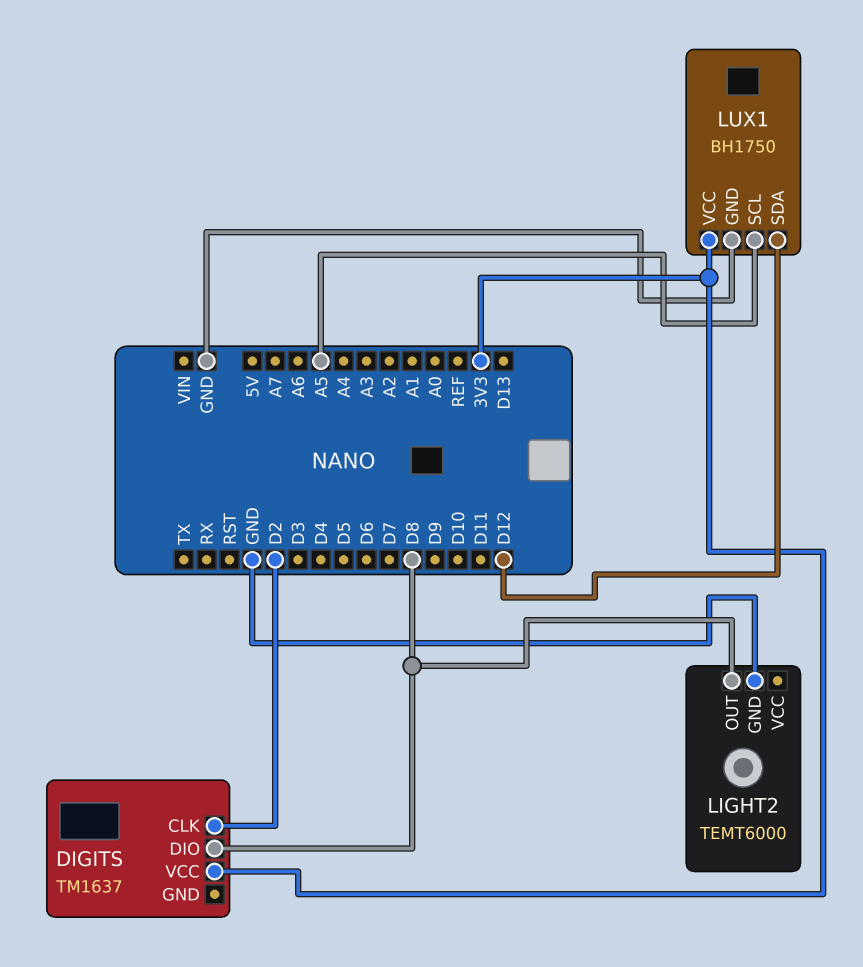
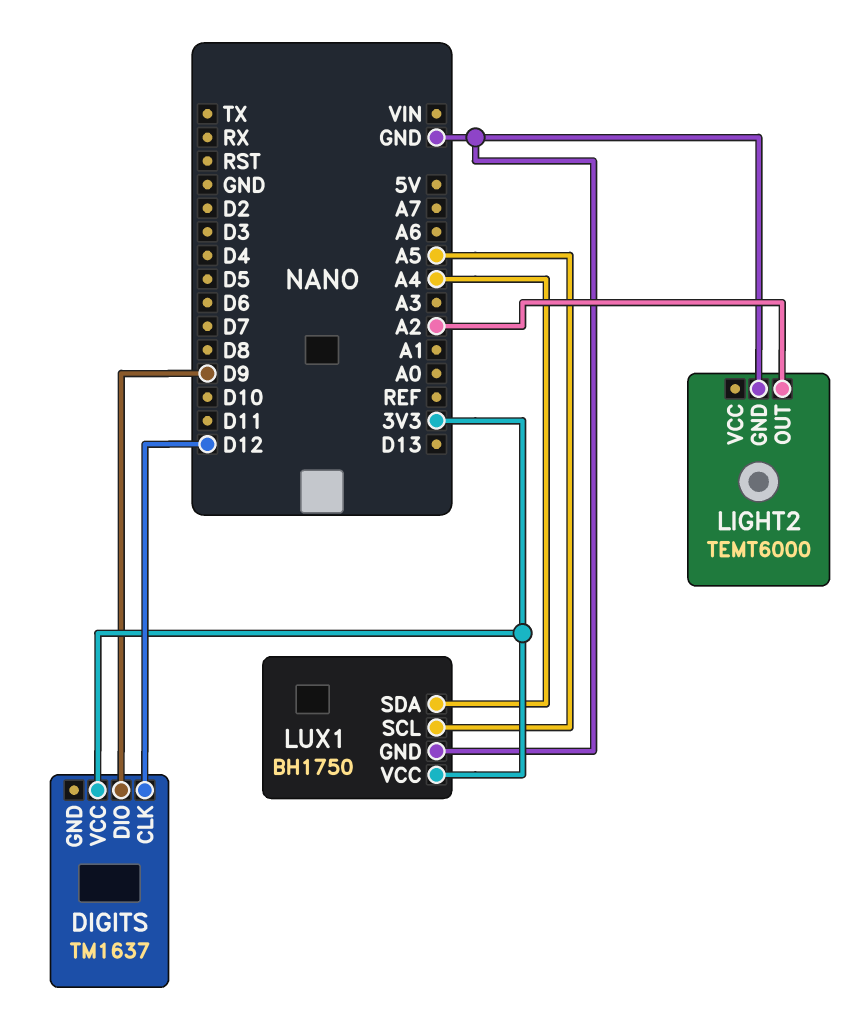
DIGITS pin CLK: D2 -> D12
DIGITS pin DIO: D8 -> D9
LIGHT2 pin OUT: D8 -> A2
LUX1 pin SDA: D12 -> A4

